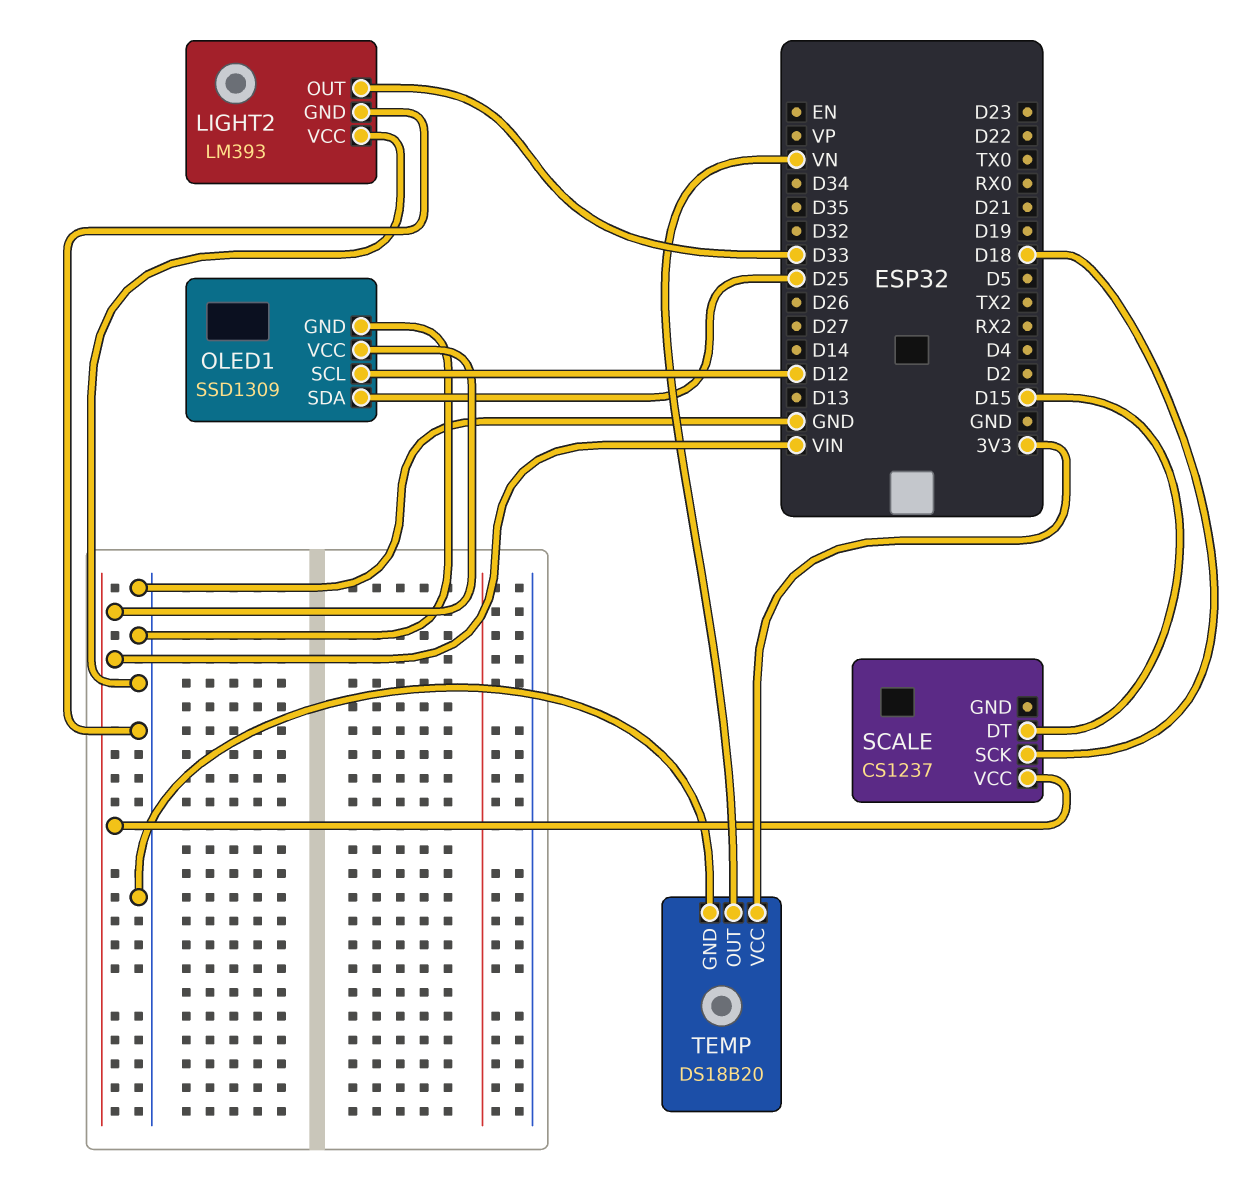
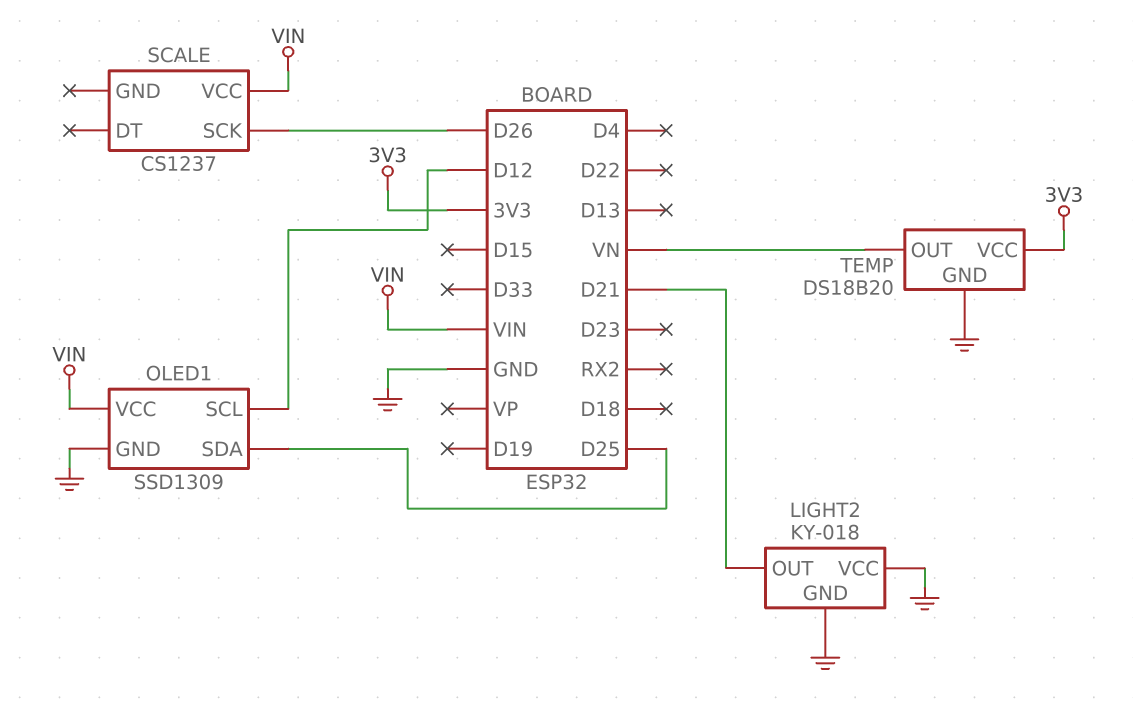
LIGHT2: LM393 -> KY-018
LIGHT2 pin OUT: D33 -> D21
SCALE pin DT: D15 -> none
SCALE pin SCK: D18 -> D26

